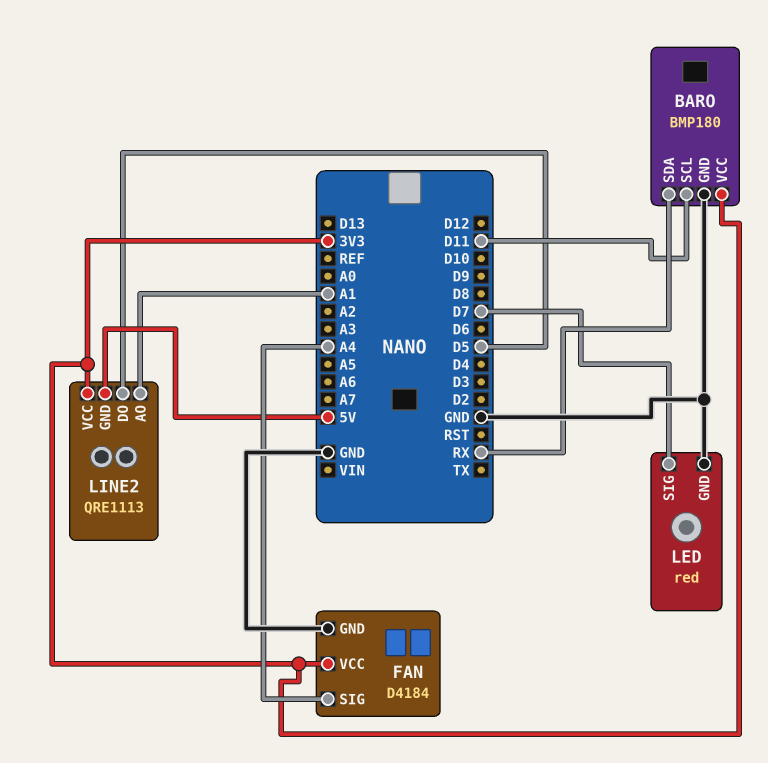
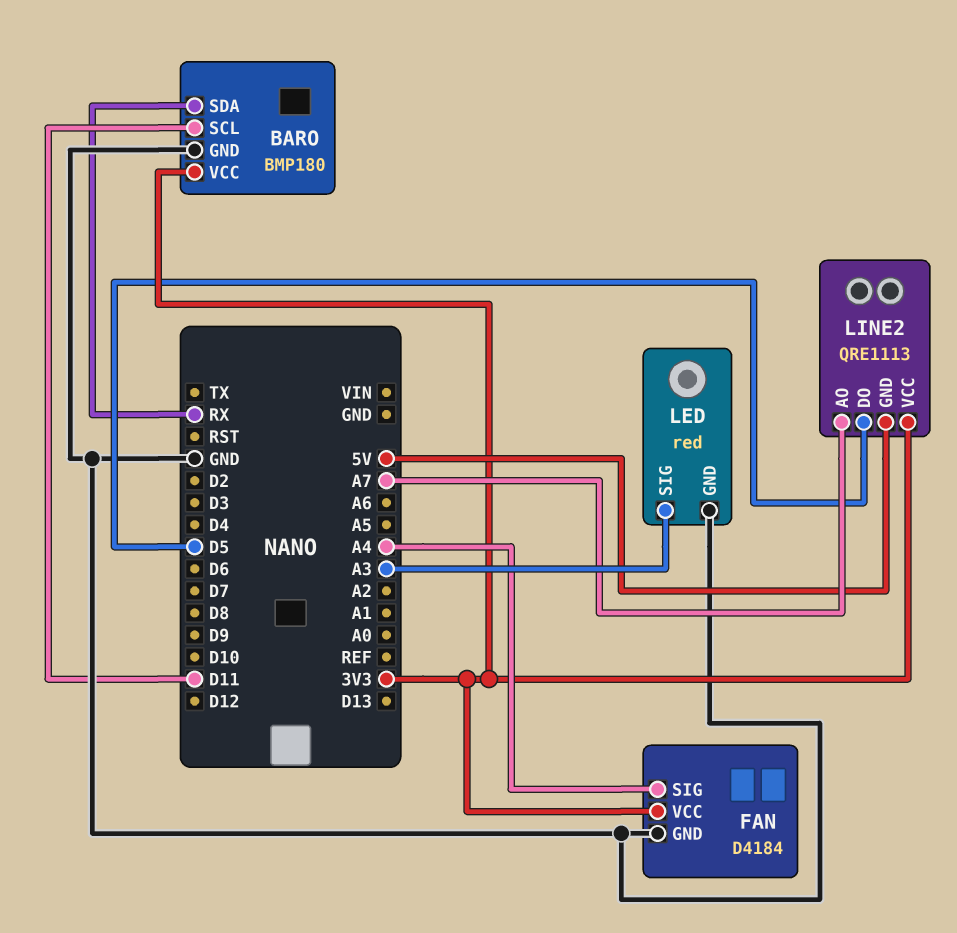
LED pin SIG: D7 -> A3
LINE2 pin AO: A1 -> A7

